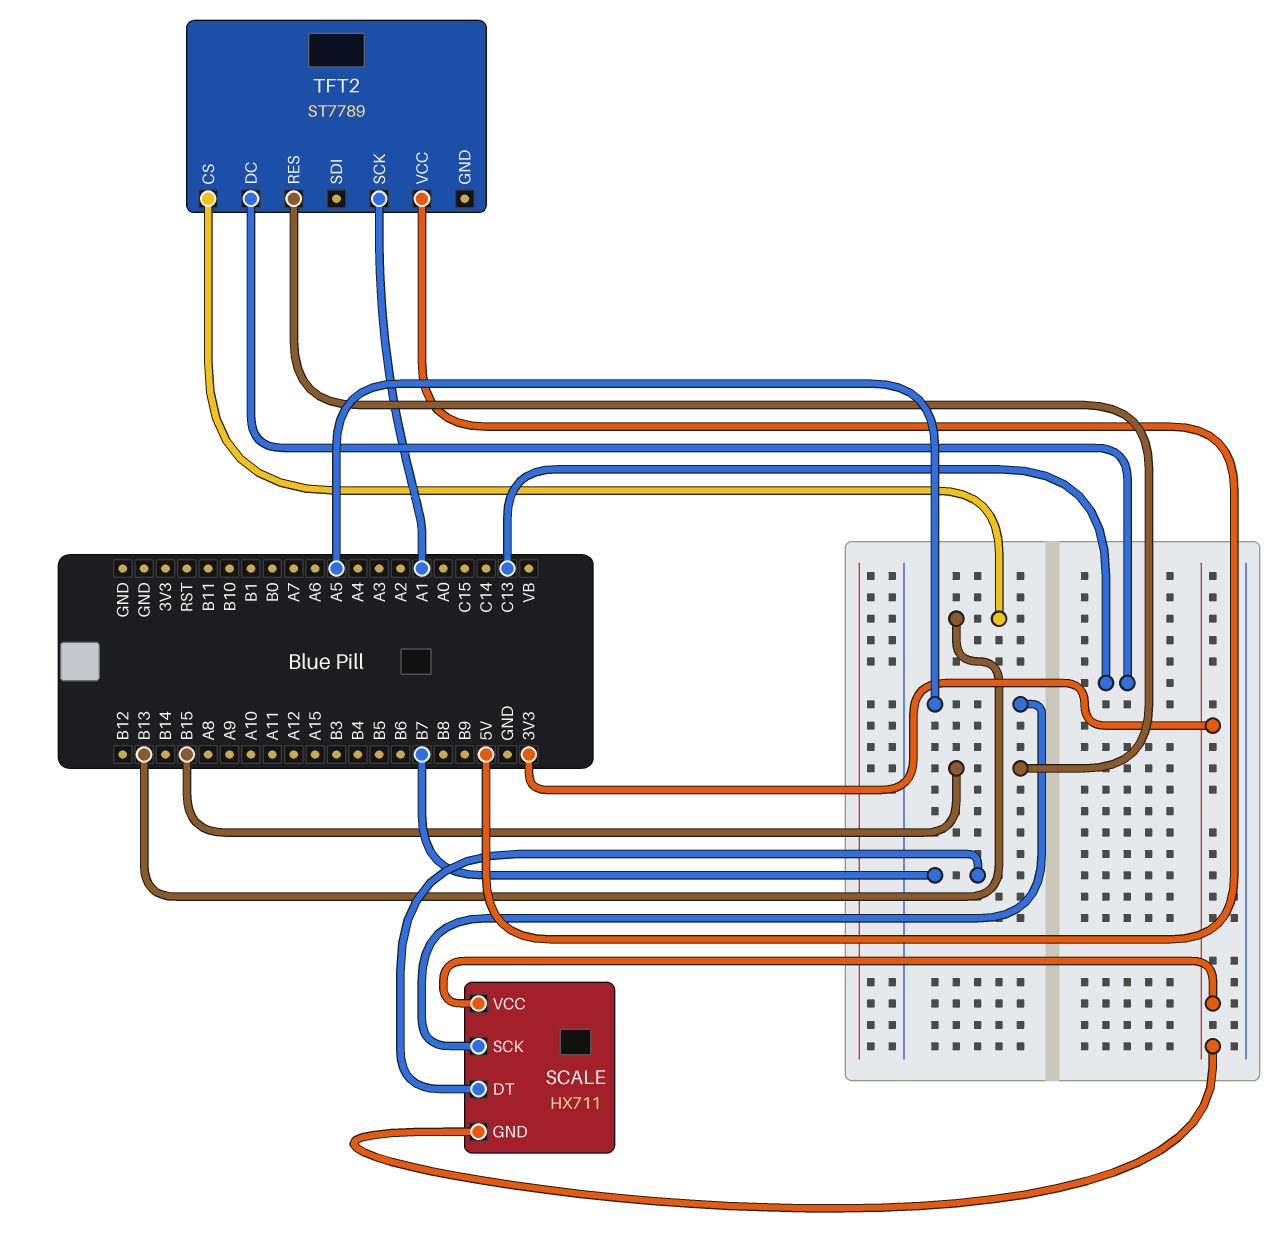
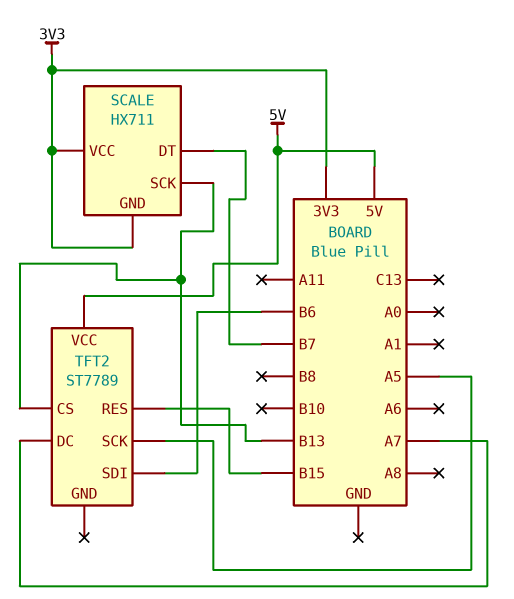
SCALE pin SCK: A5 -> B13
TFT2 pin DC: C13 -> A7
TFT2 pin SCK: A1 -> A5
TFT2 pin SDI: none -> B6

